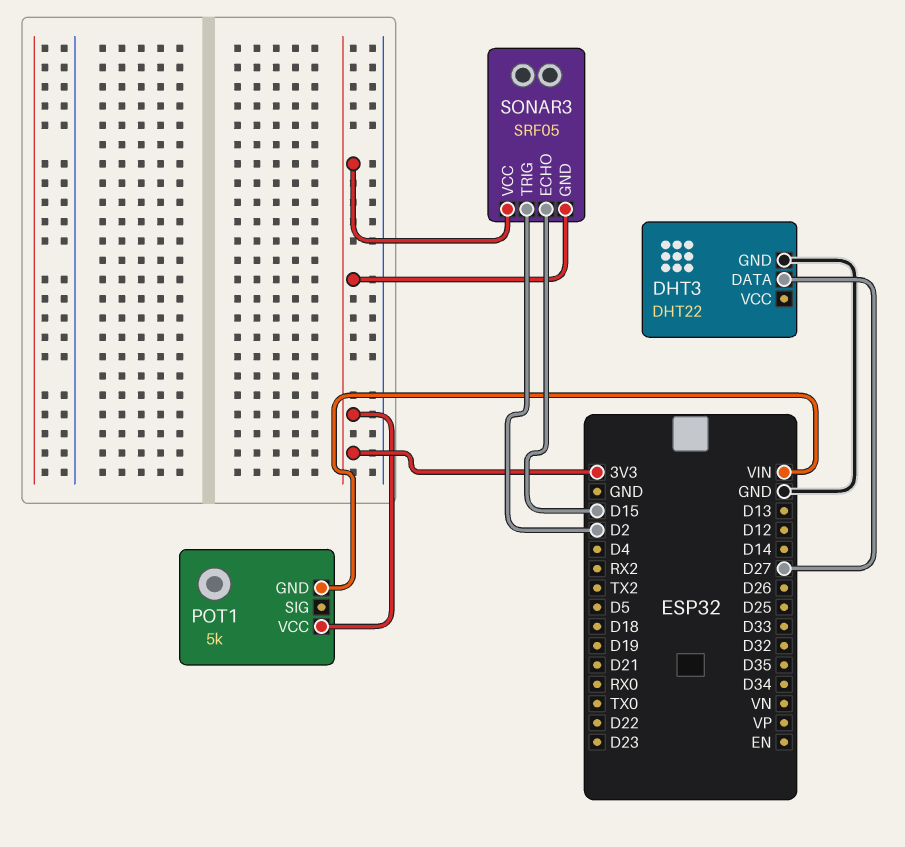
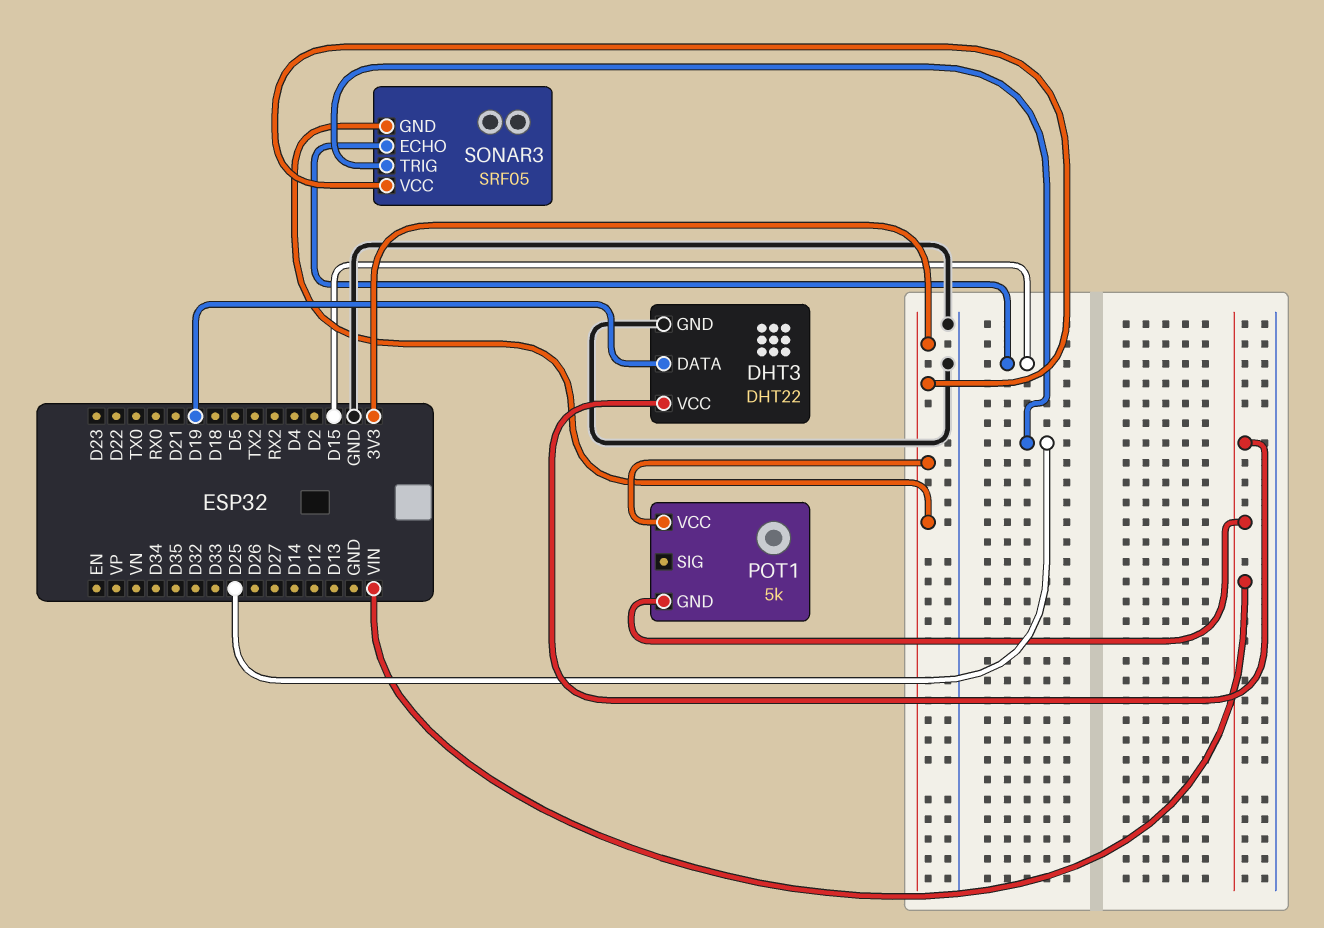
DHT3 pin DATA: D27 -> D19
DHT3 pin VCC: none -> VIN
SONAR3 pin TRIG: D2 -> D25

